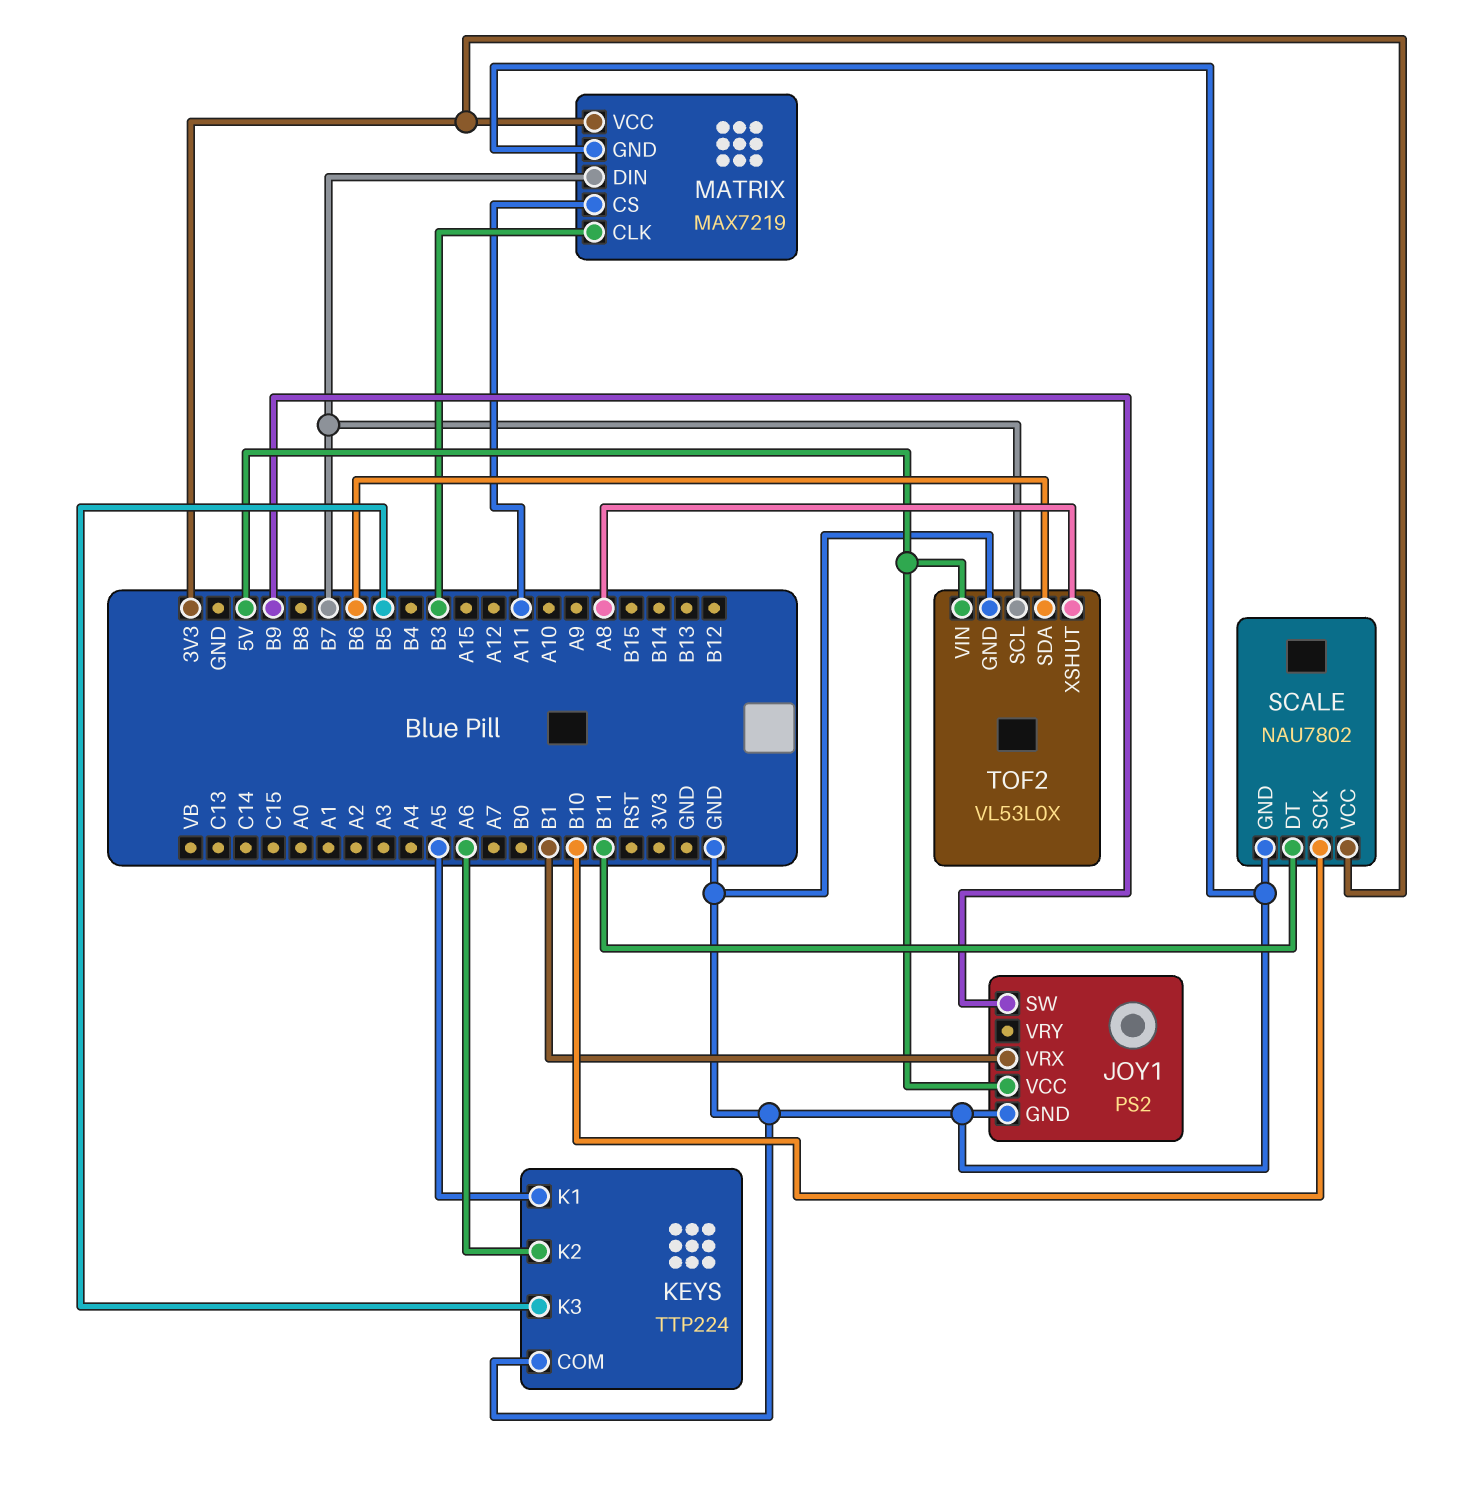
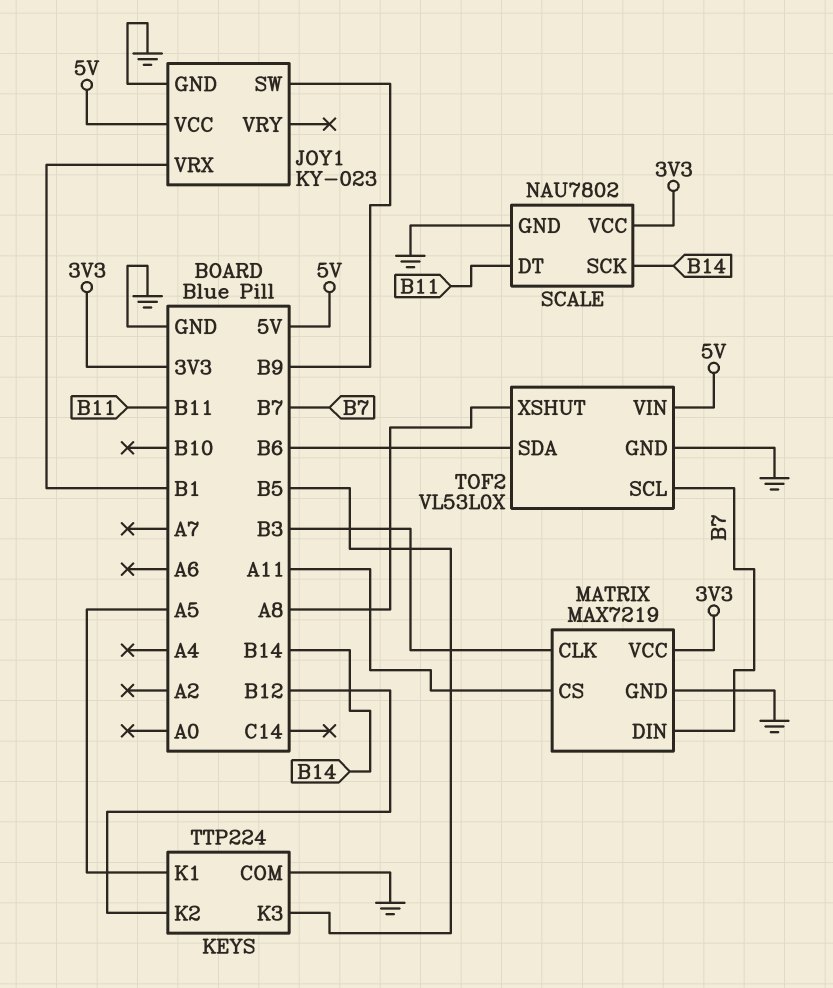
JOY1: PS2 -> KY-023
KEYS pin K2: A6 -> B12
SCALE pin SCK: B10 -> B14

